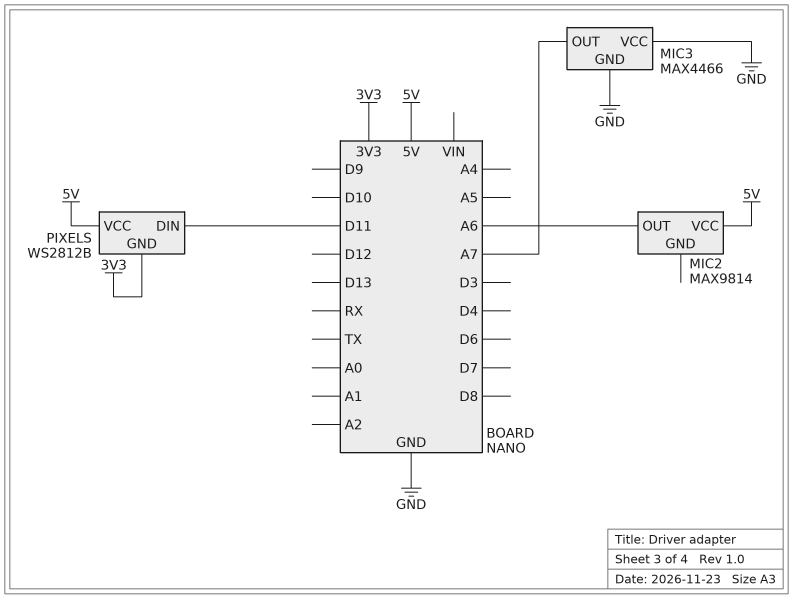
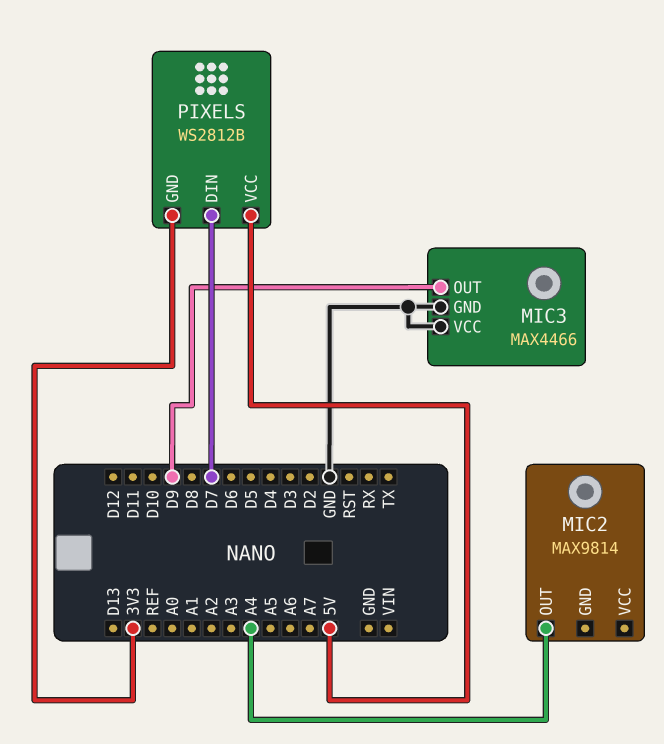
MIC2 pin OUT: A6 -> A4
MIC2 pin VCC: 5V -> none
MIC3 pin OUT: A7 -> D9
PIXELS pin DIN: D11 -> D7

